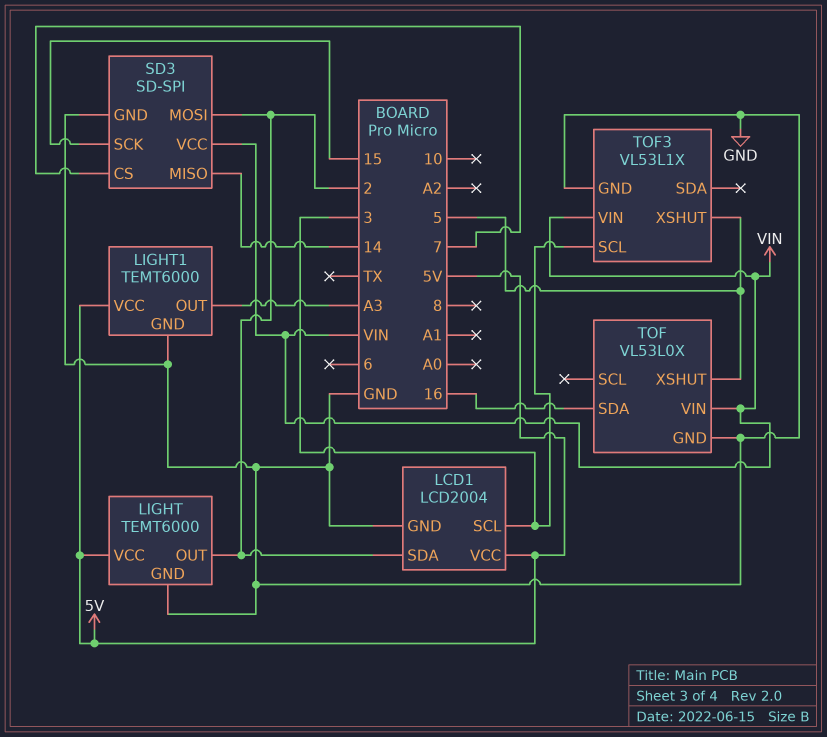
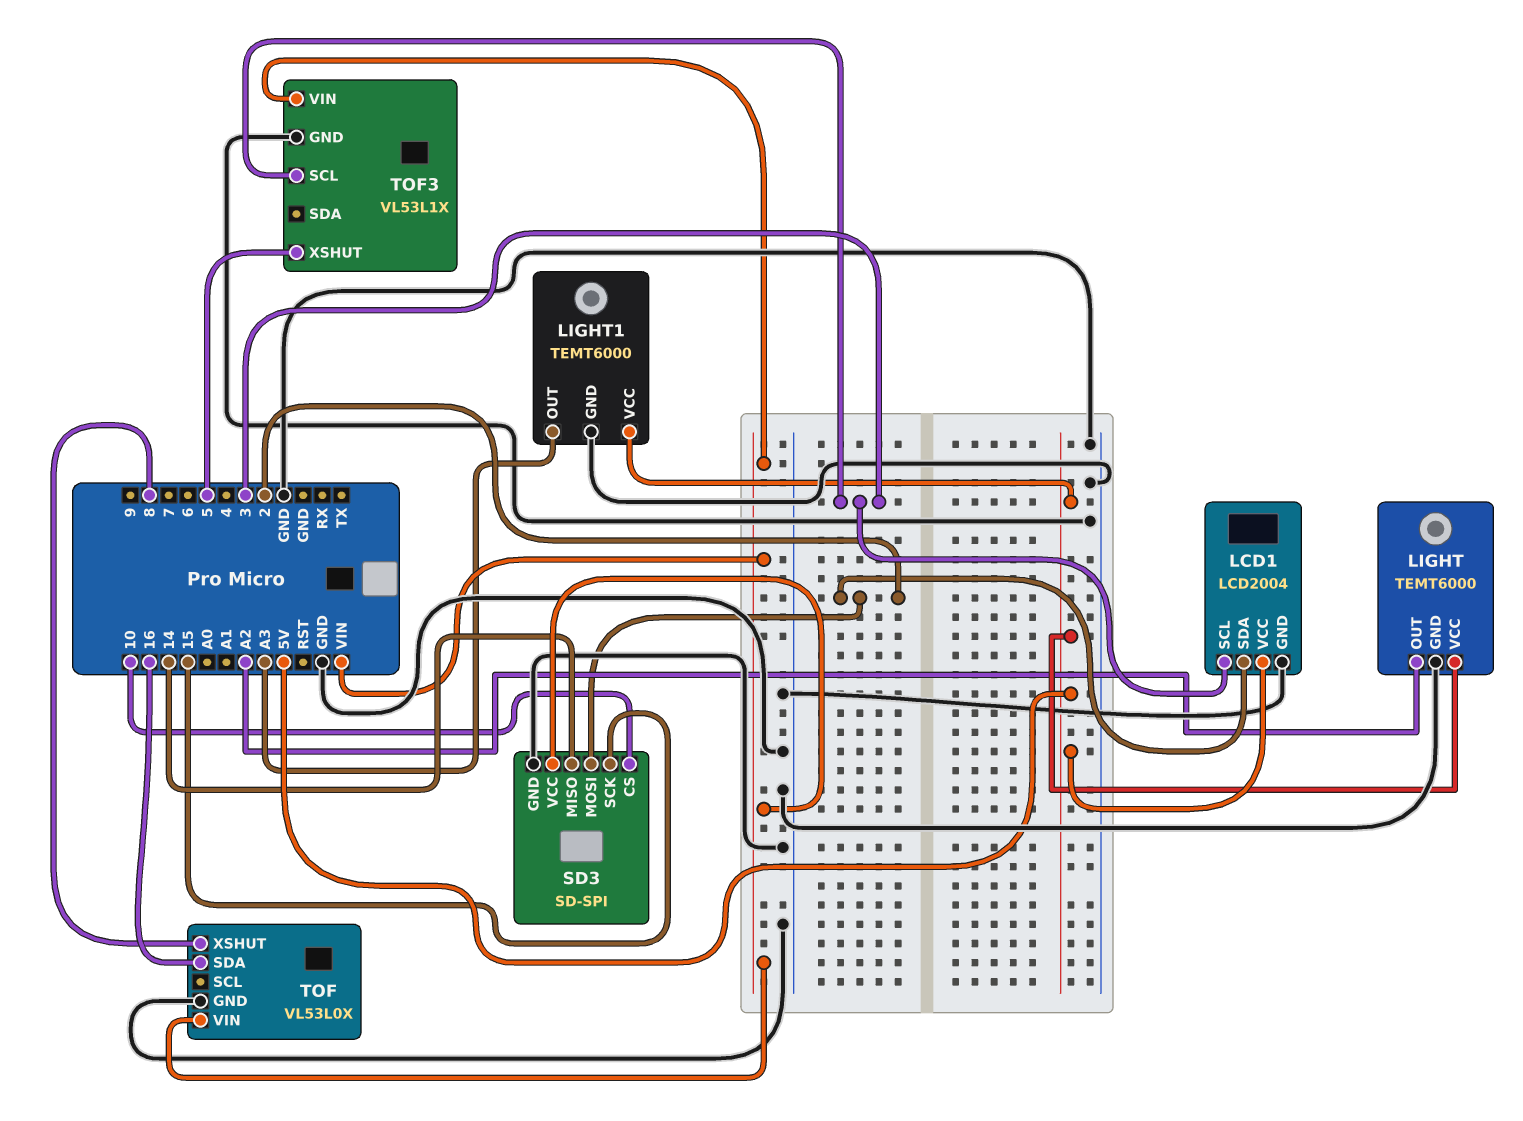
LIGHT pin OUT: 2 -> A2
SD3 pin CS: 7 -> 10
TOF pin XSHUT: 5 -> 8

